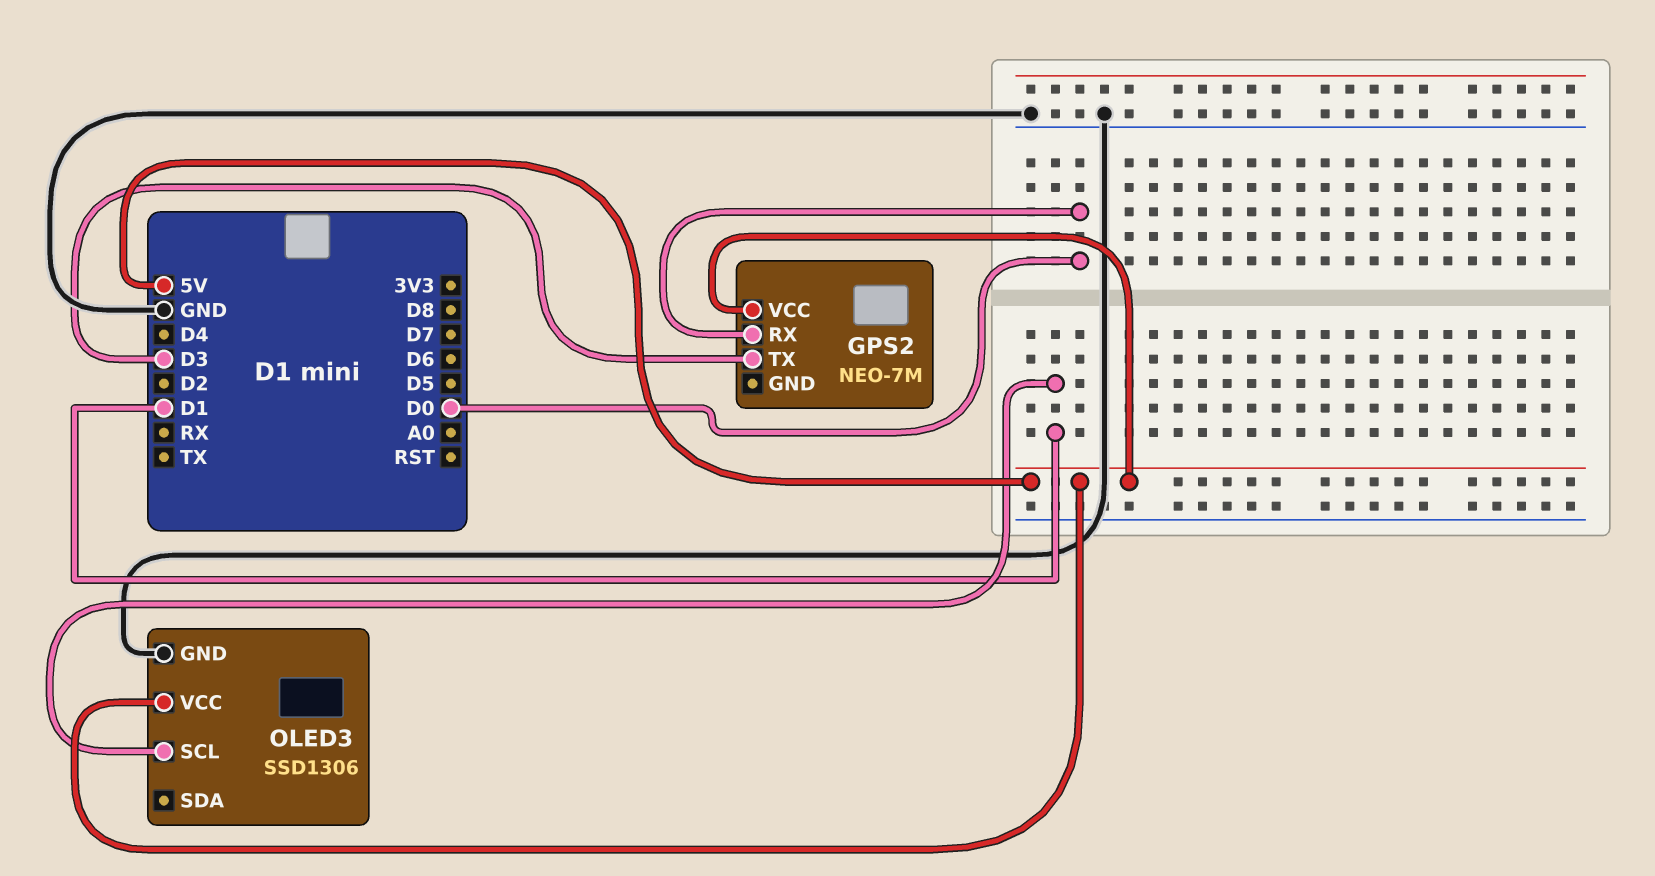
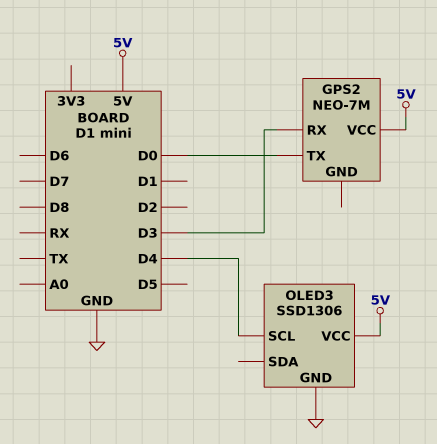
GPS2 pin RX: D0 -> D3
GPS2 pin TX: D3 -> D0
OLED3 pin SCL: D1 -> D4

